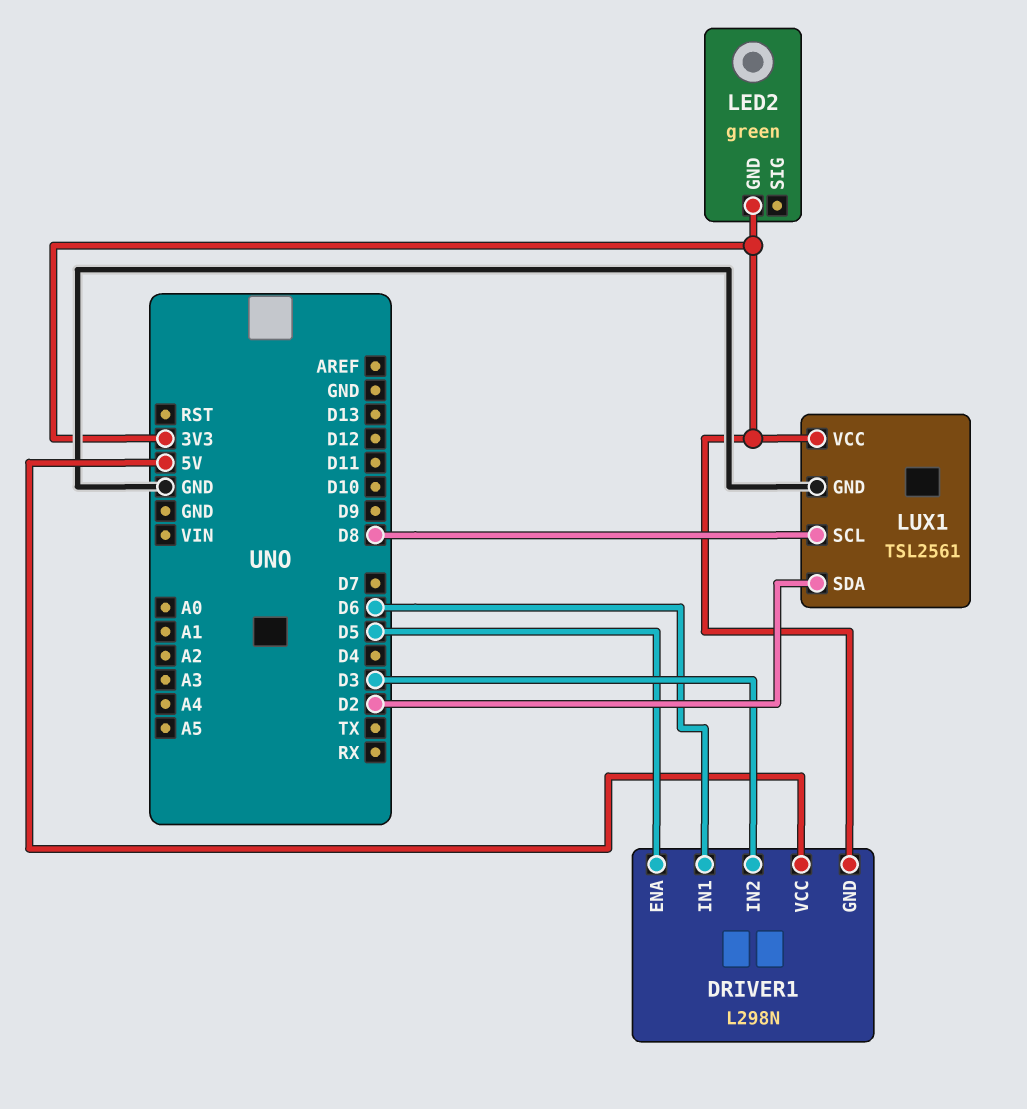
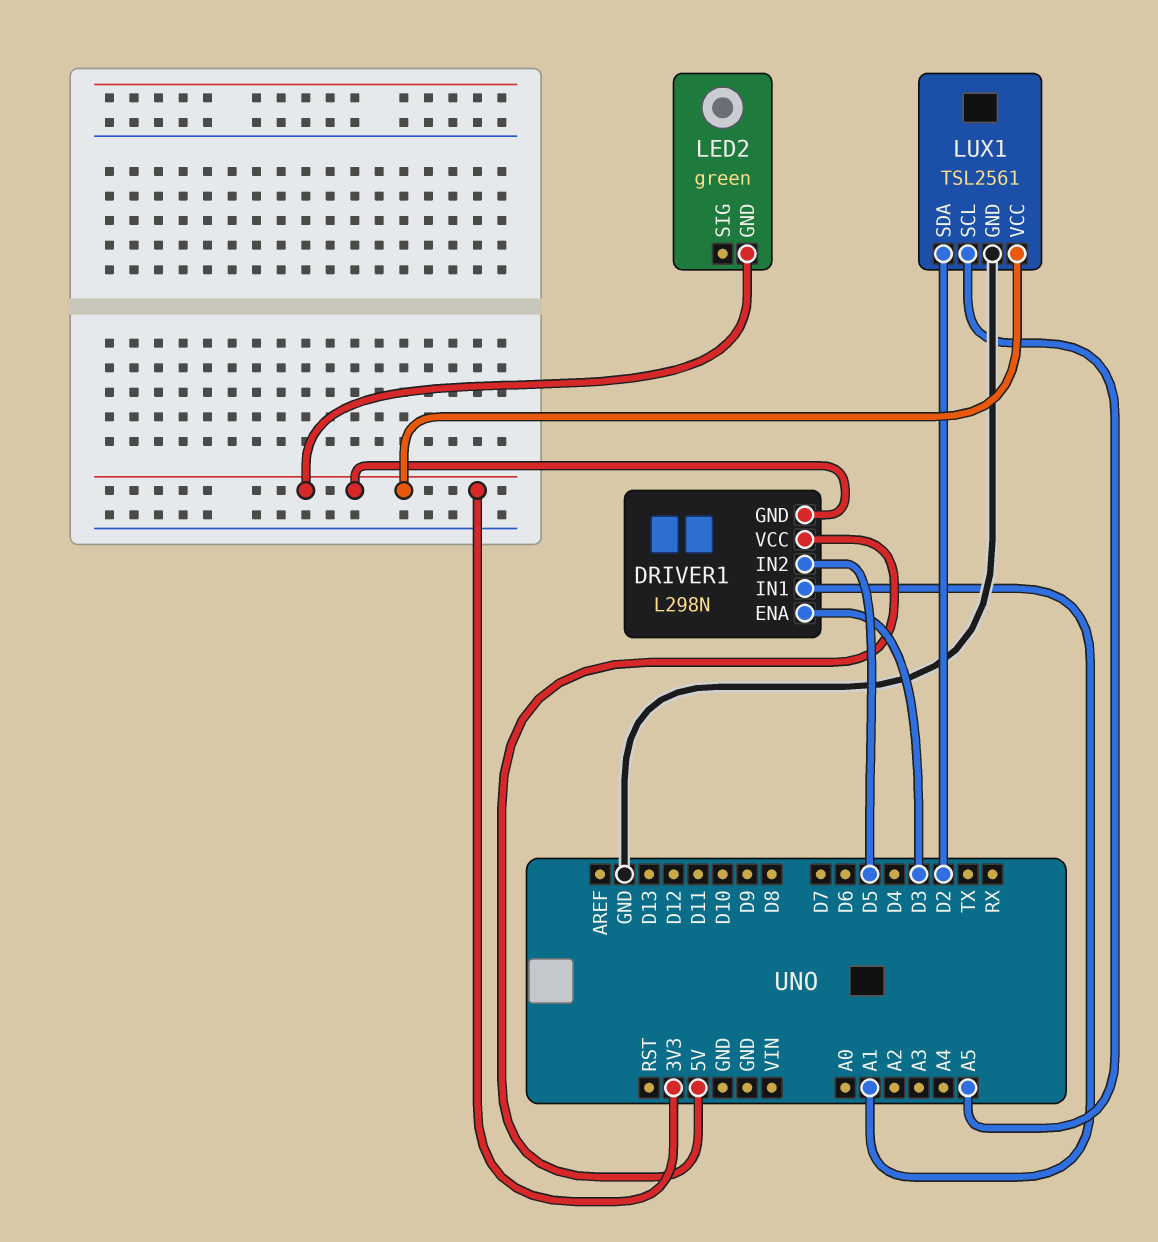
DRIVER1 pin ENA: D5 -> D3
DRIVER1 pin IN1: D6 -> A1
DRIVER1 pin IN2: D3 -> D5
LUX1 pin SCL: D8 -> A5

